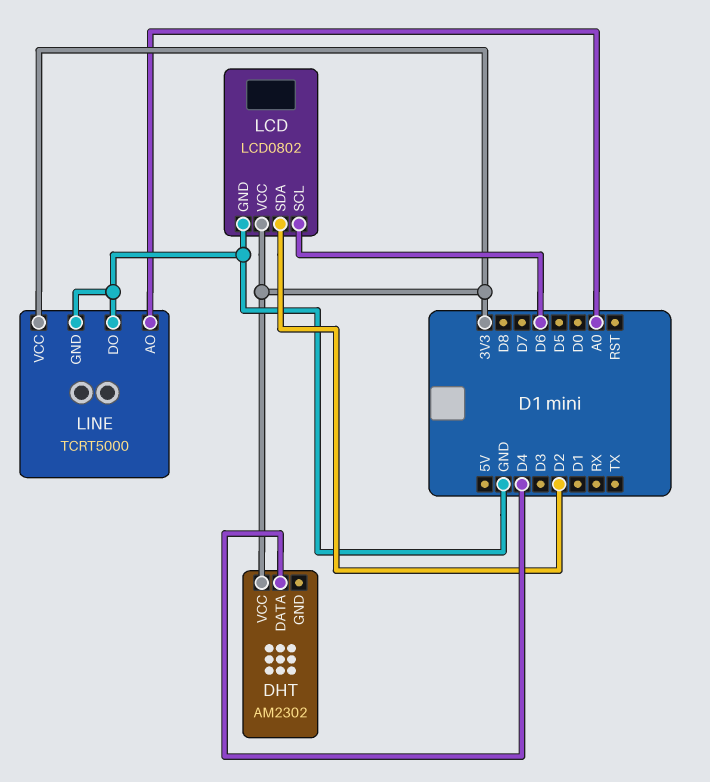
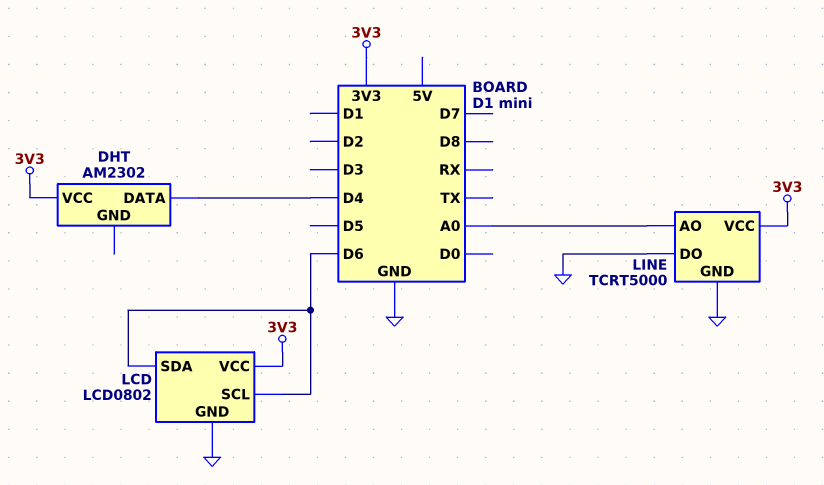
LCD pin SDA: D2 -> D6

